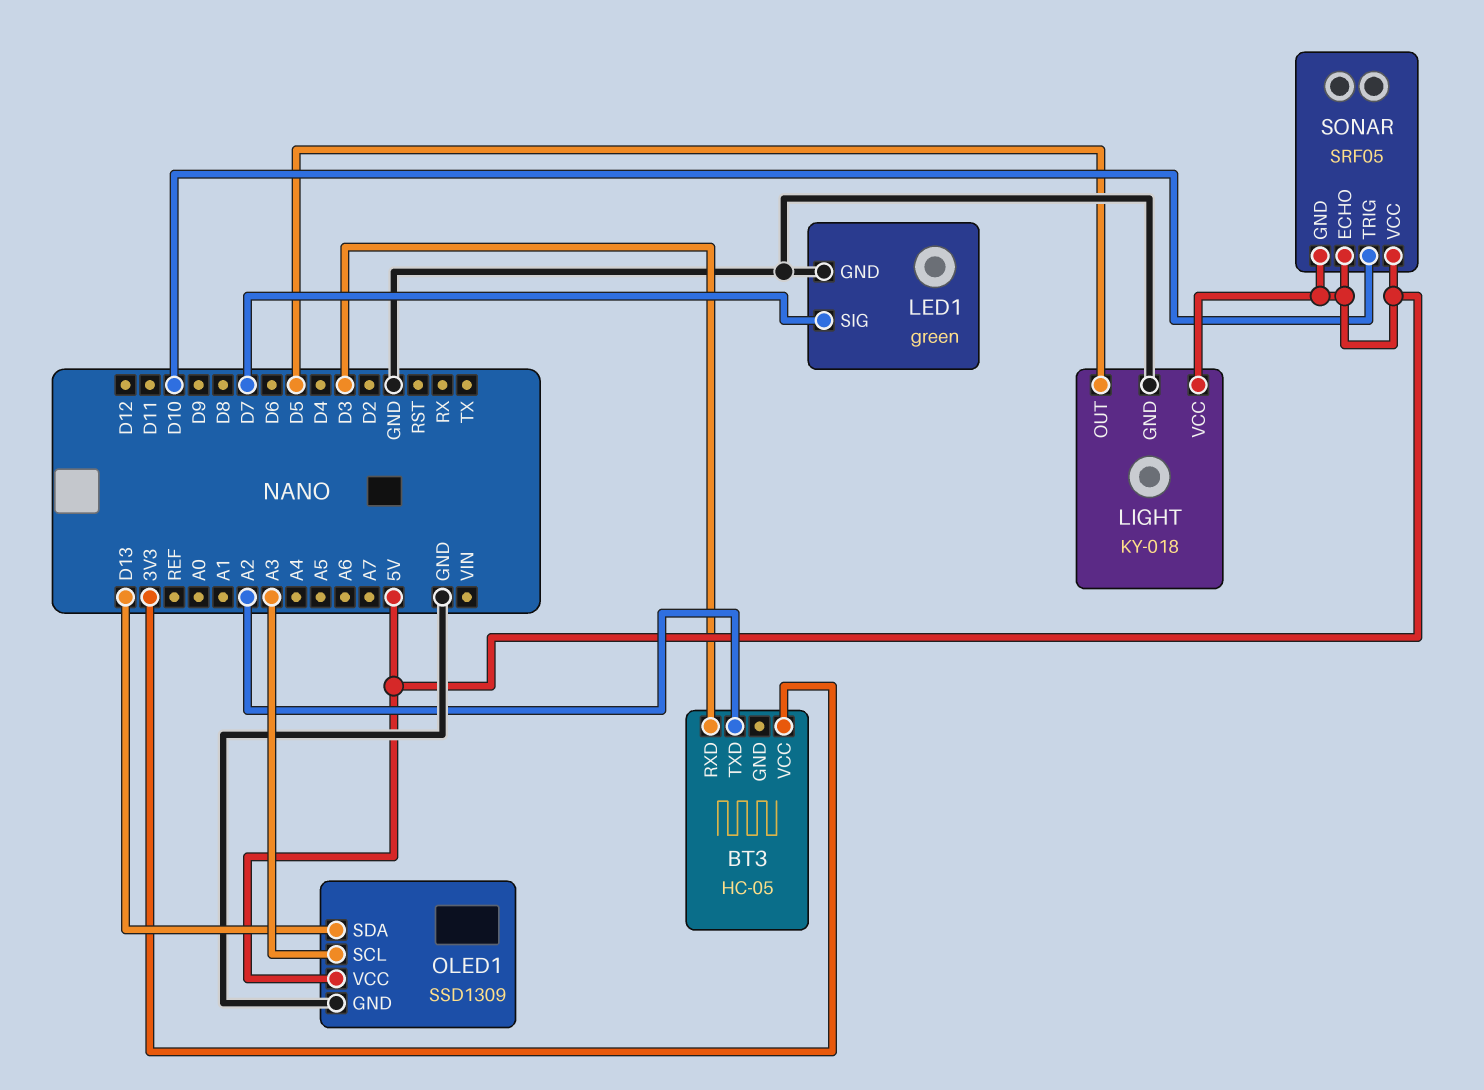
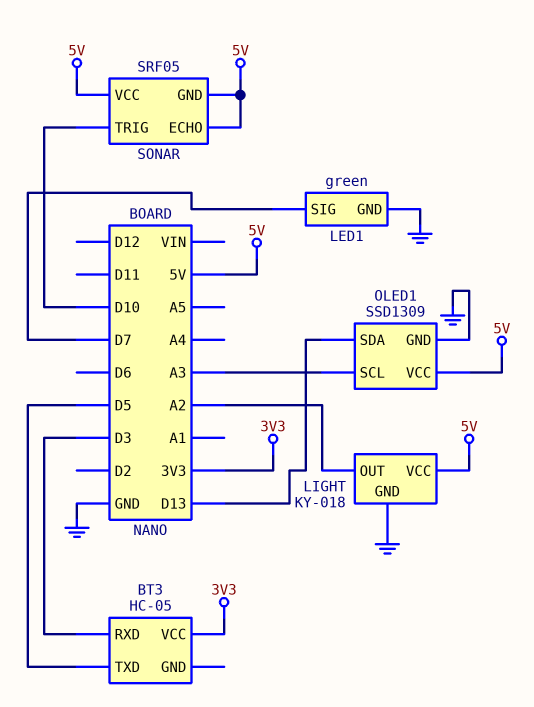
BT3 pin TXD: A2 -> D5
LIGHT pin OUT: D5 -> A2

